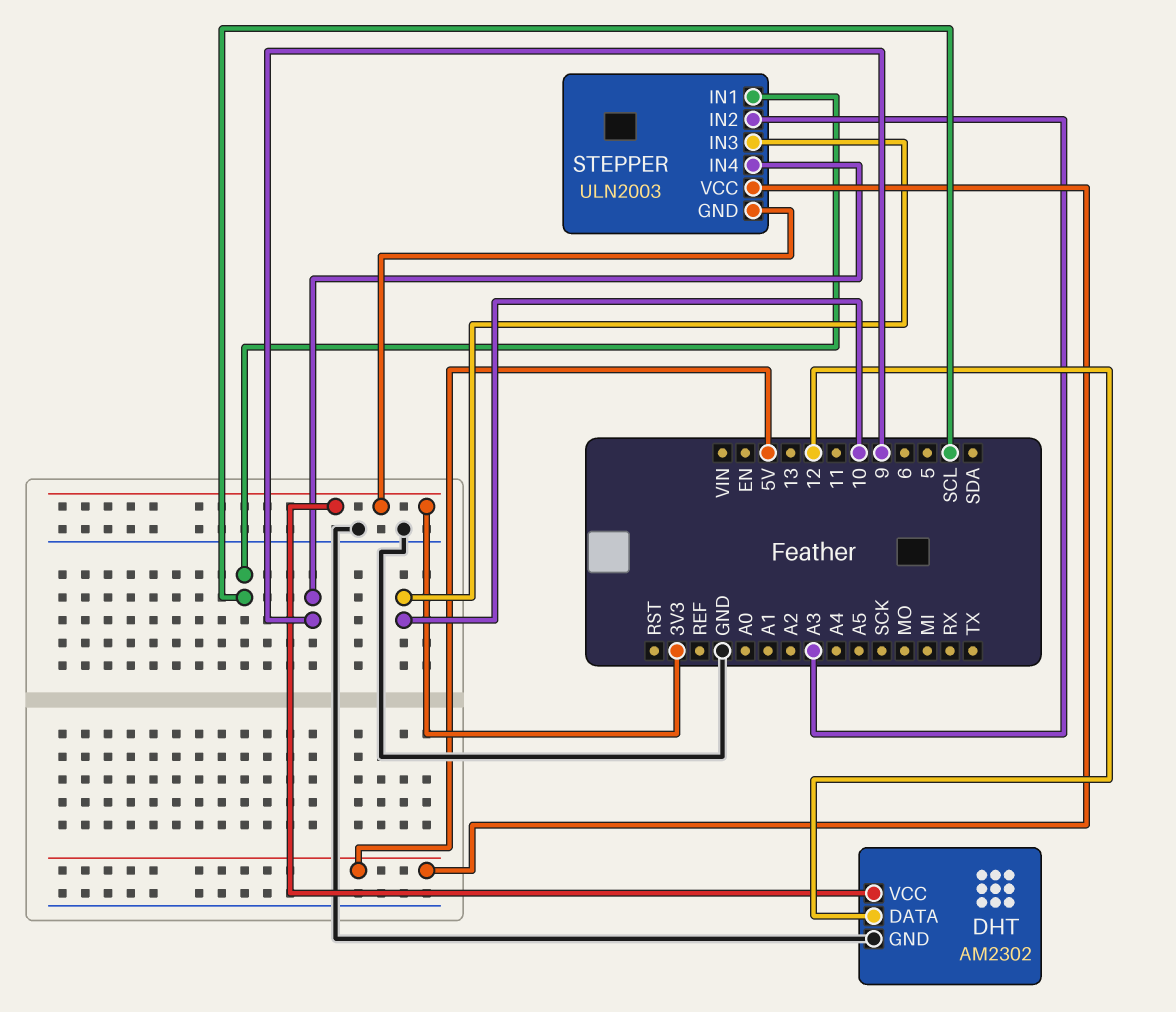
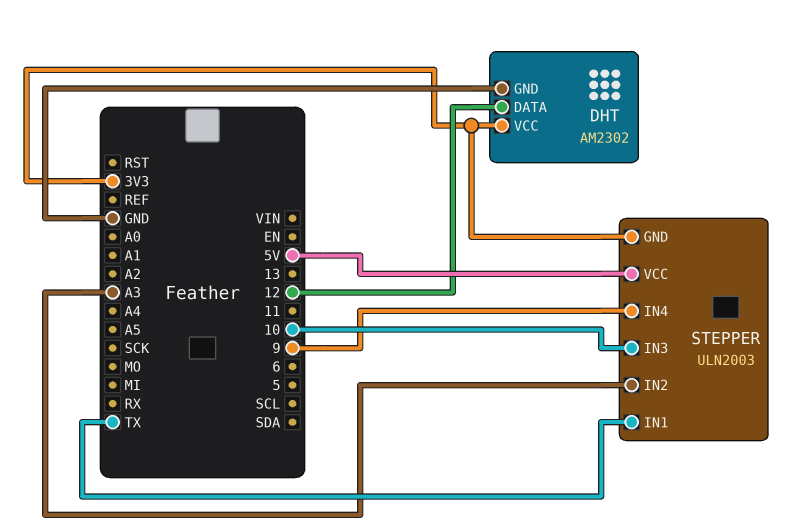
STEPPER pin IN1: SCL -> TX

